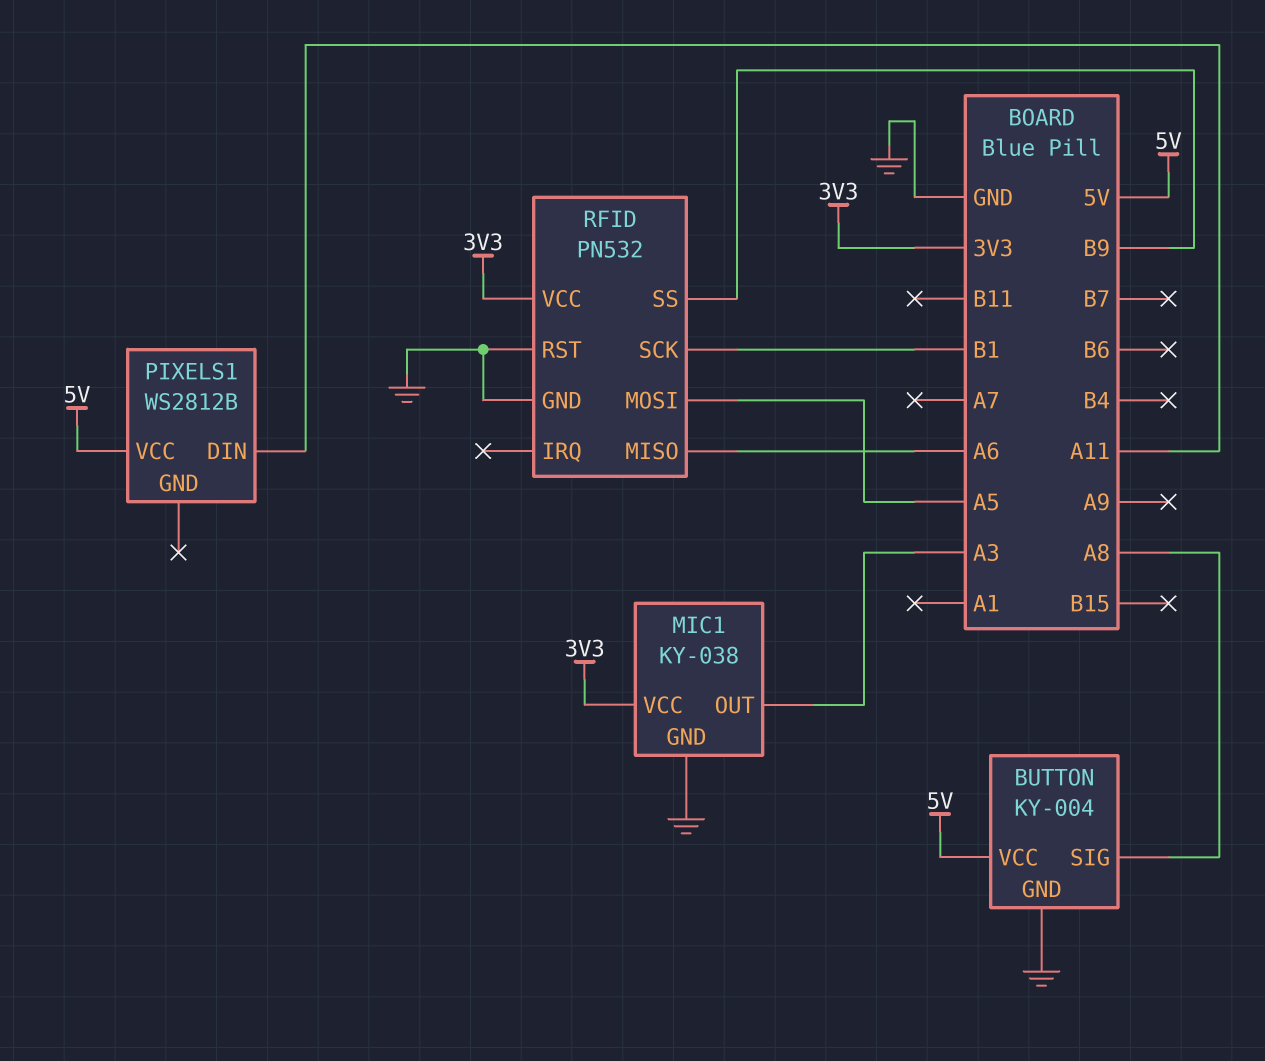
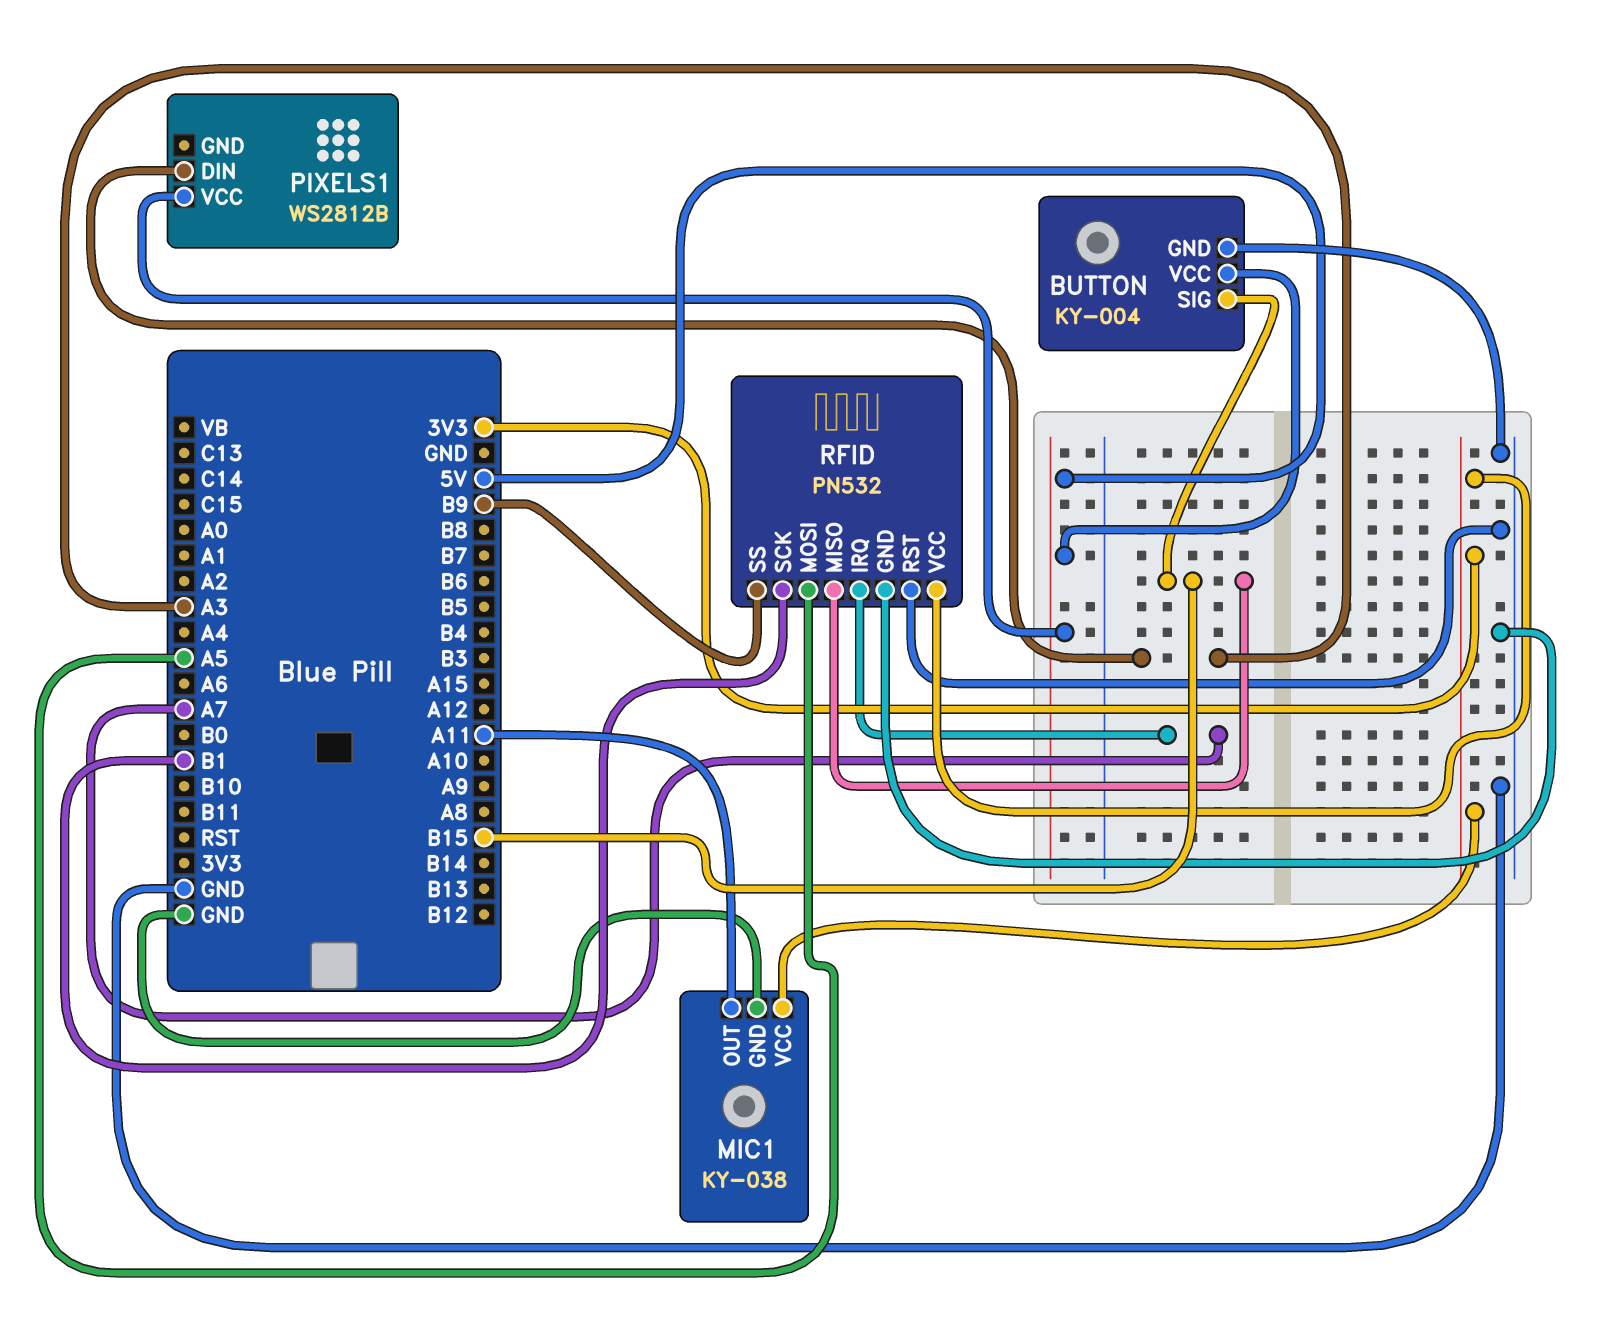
BUTTON pin SIG: A8 -> B15
MIC1 pin OUT: A3 -> A11
PIXELS1 pin DIN: A11 -> A3
RFID pin IRQ: none -> A7
RFID pin MISO: A6 -> B15

